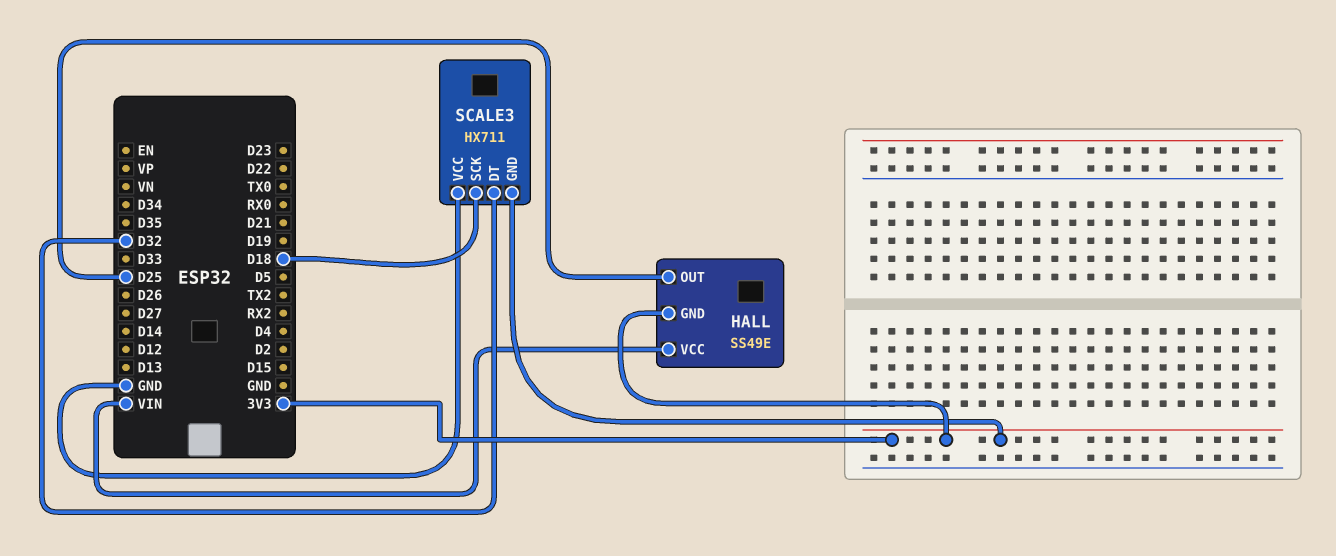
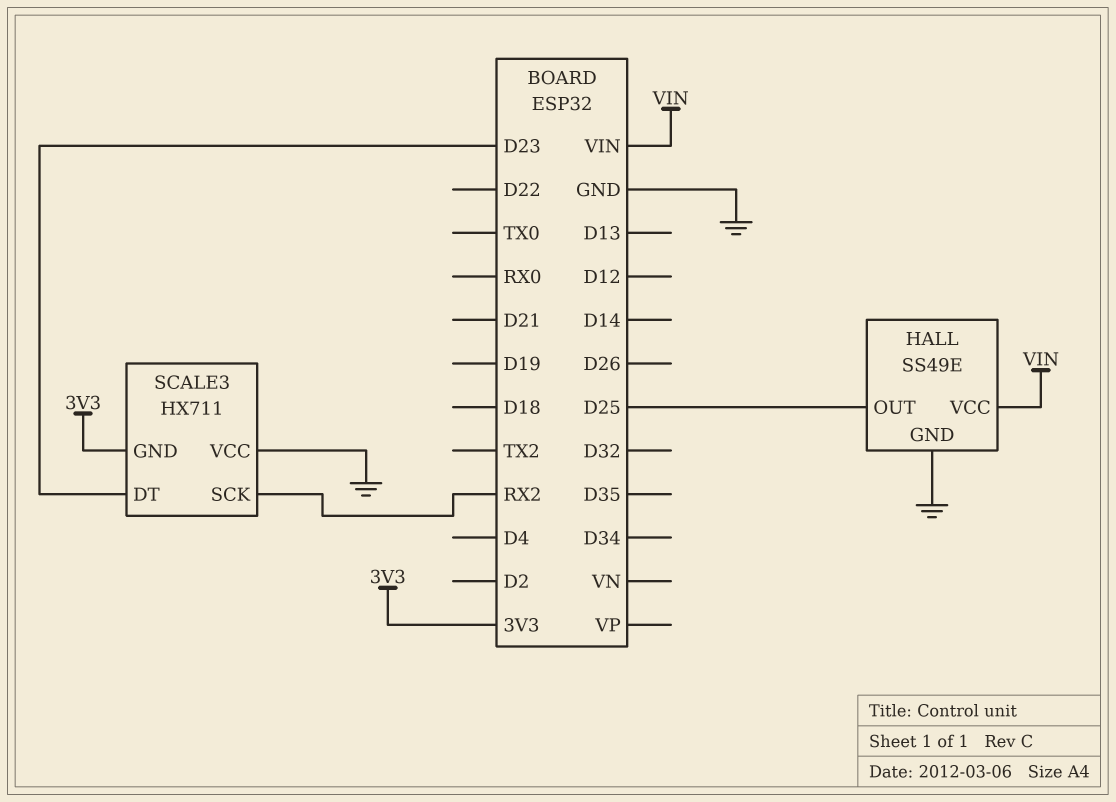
HALL pin GND: 3V3 -> GND
SCALE3 pin DT: D32 -> D23
SCALE3 pin SCK: D18 -> RX2

